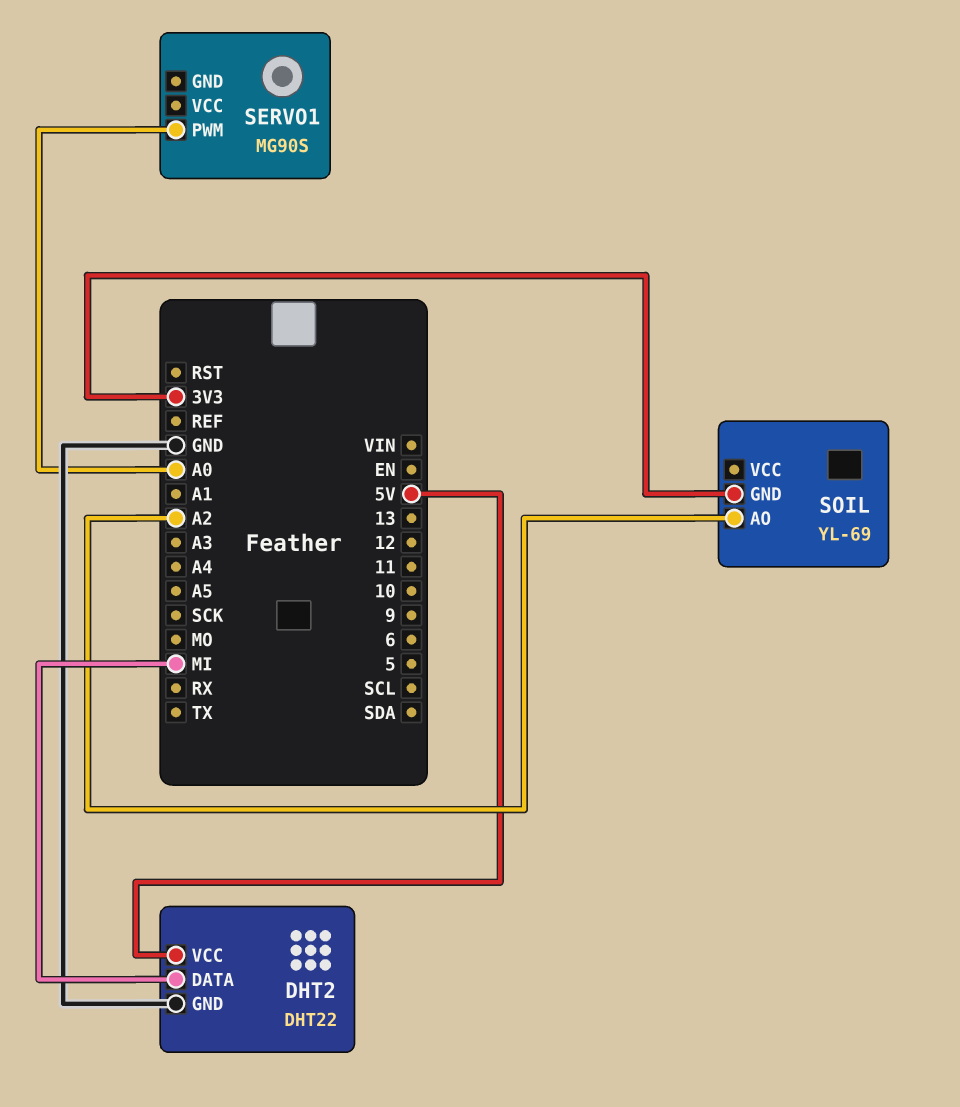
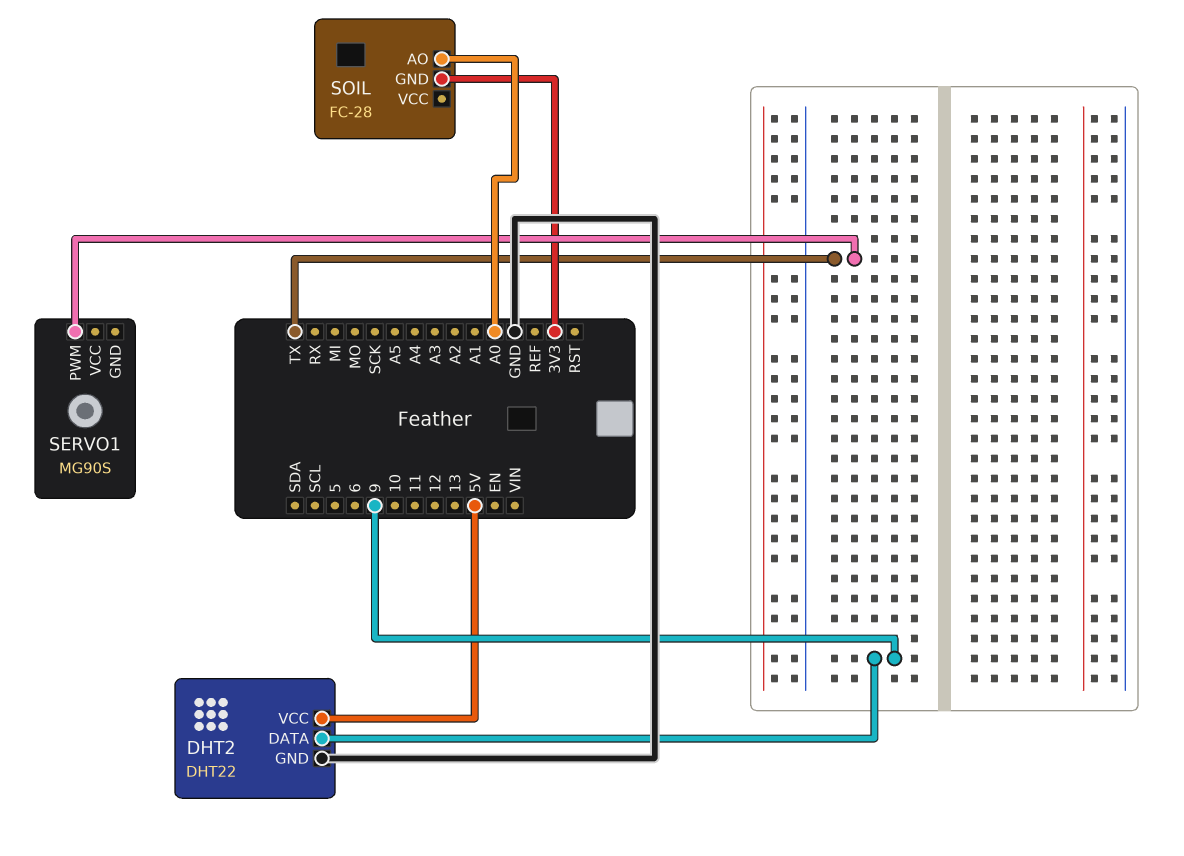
DHT2 pin DATA: MI -> 9
SERVO1 pin PWM: A0 -> TX
SOIL: YL-69 -> FC-28
SOIL pin AO: A2 -> A0

